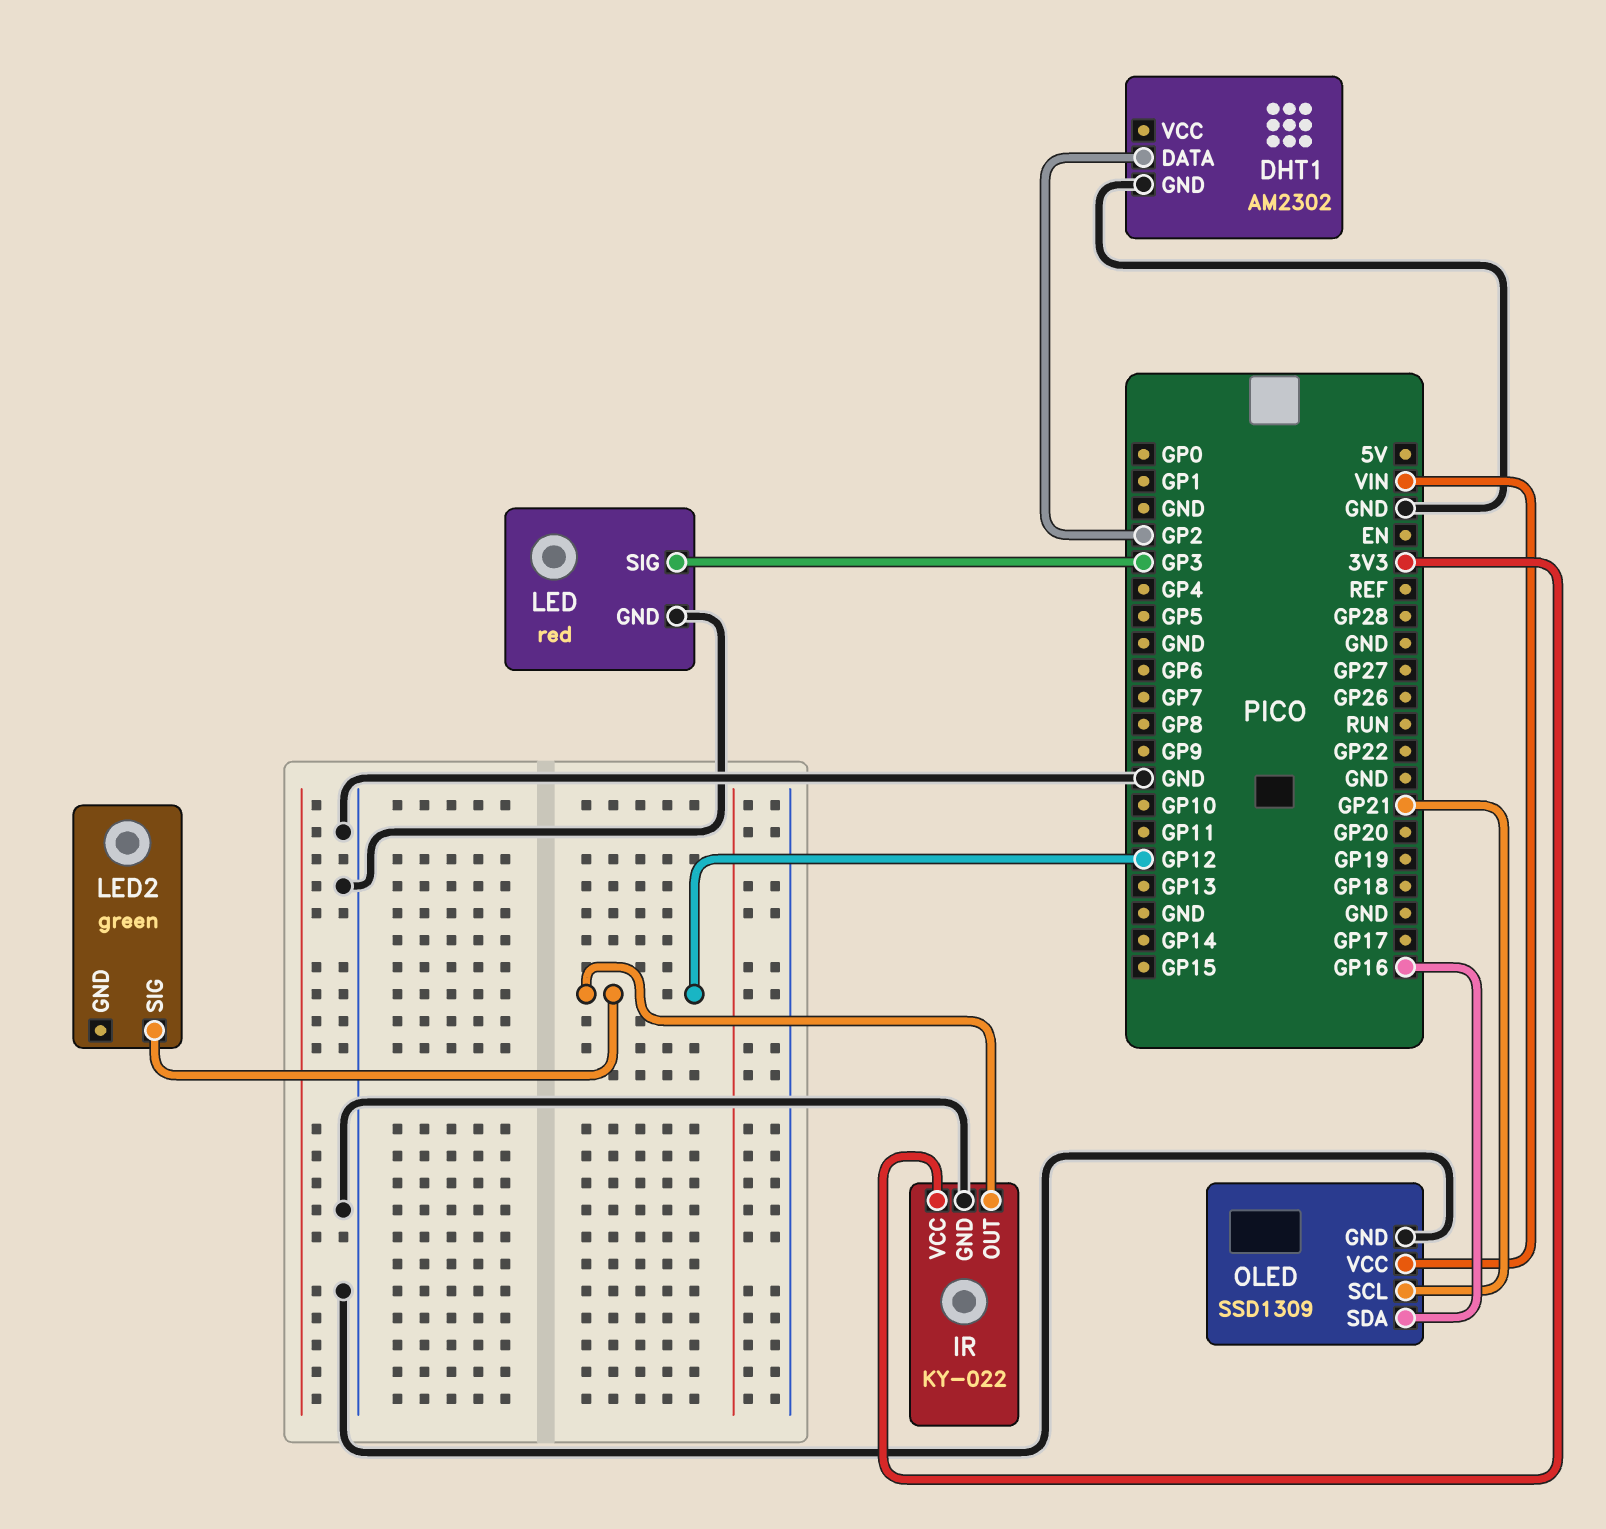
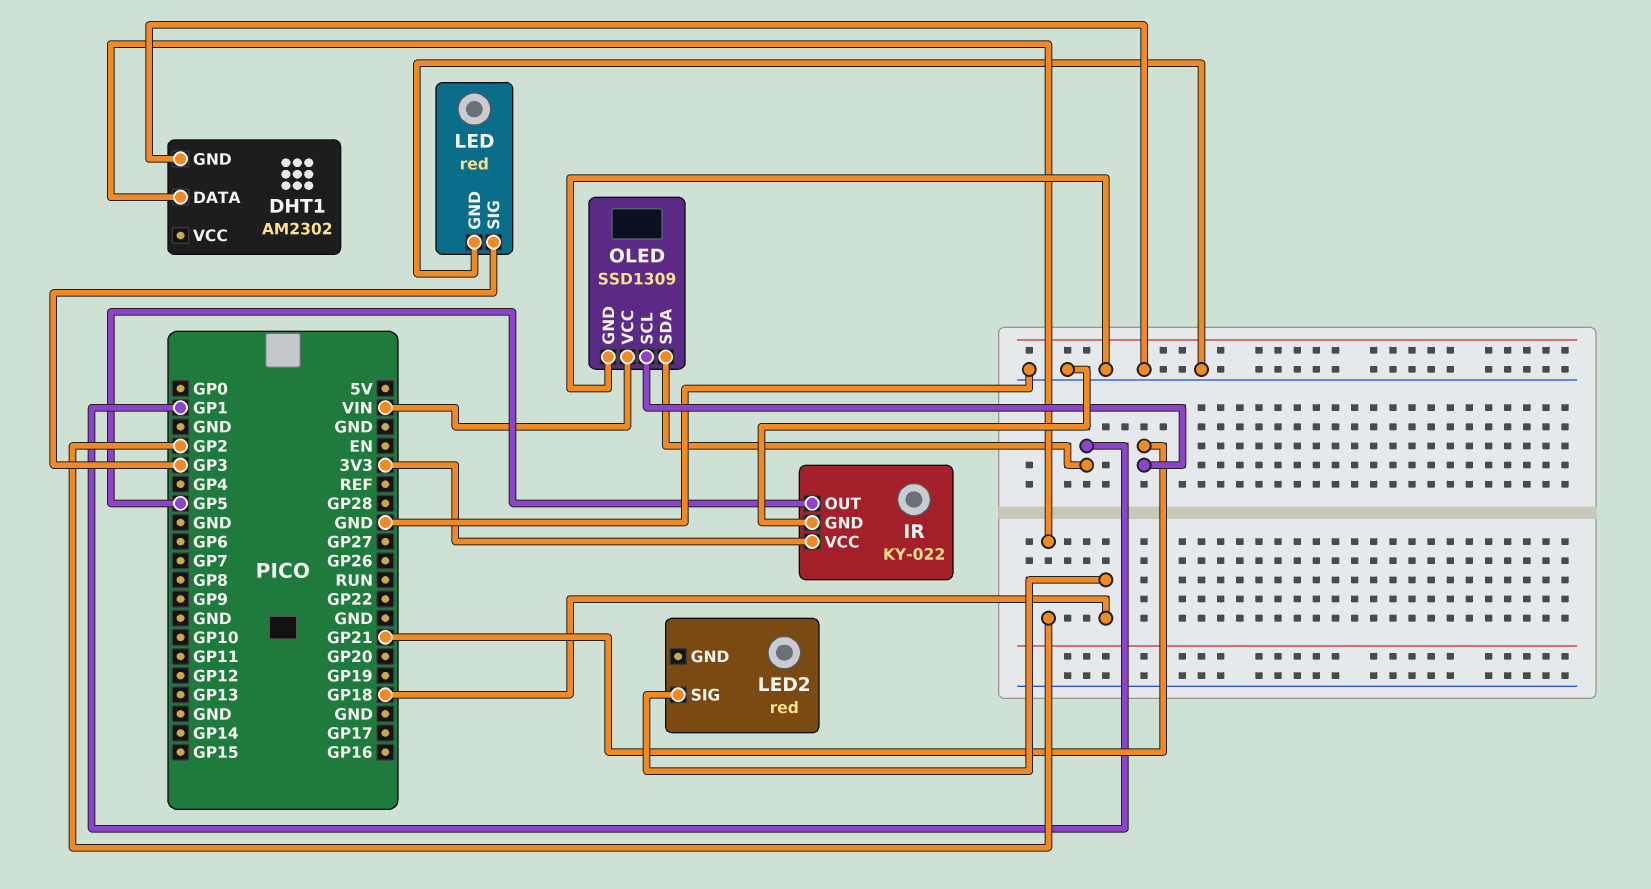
IR pin OUT: GP12 -> GP5
LED2: green -> red
LED2 pin SIG: GP12 -> GP18
OLED pin SDA: GP16 -> GP1

